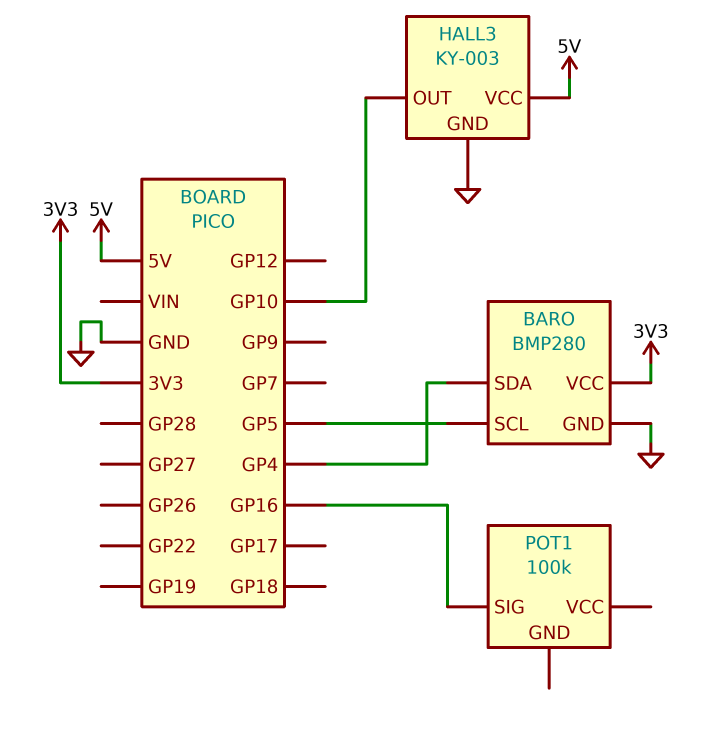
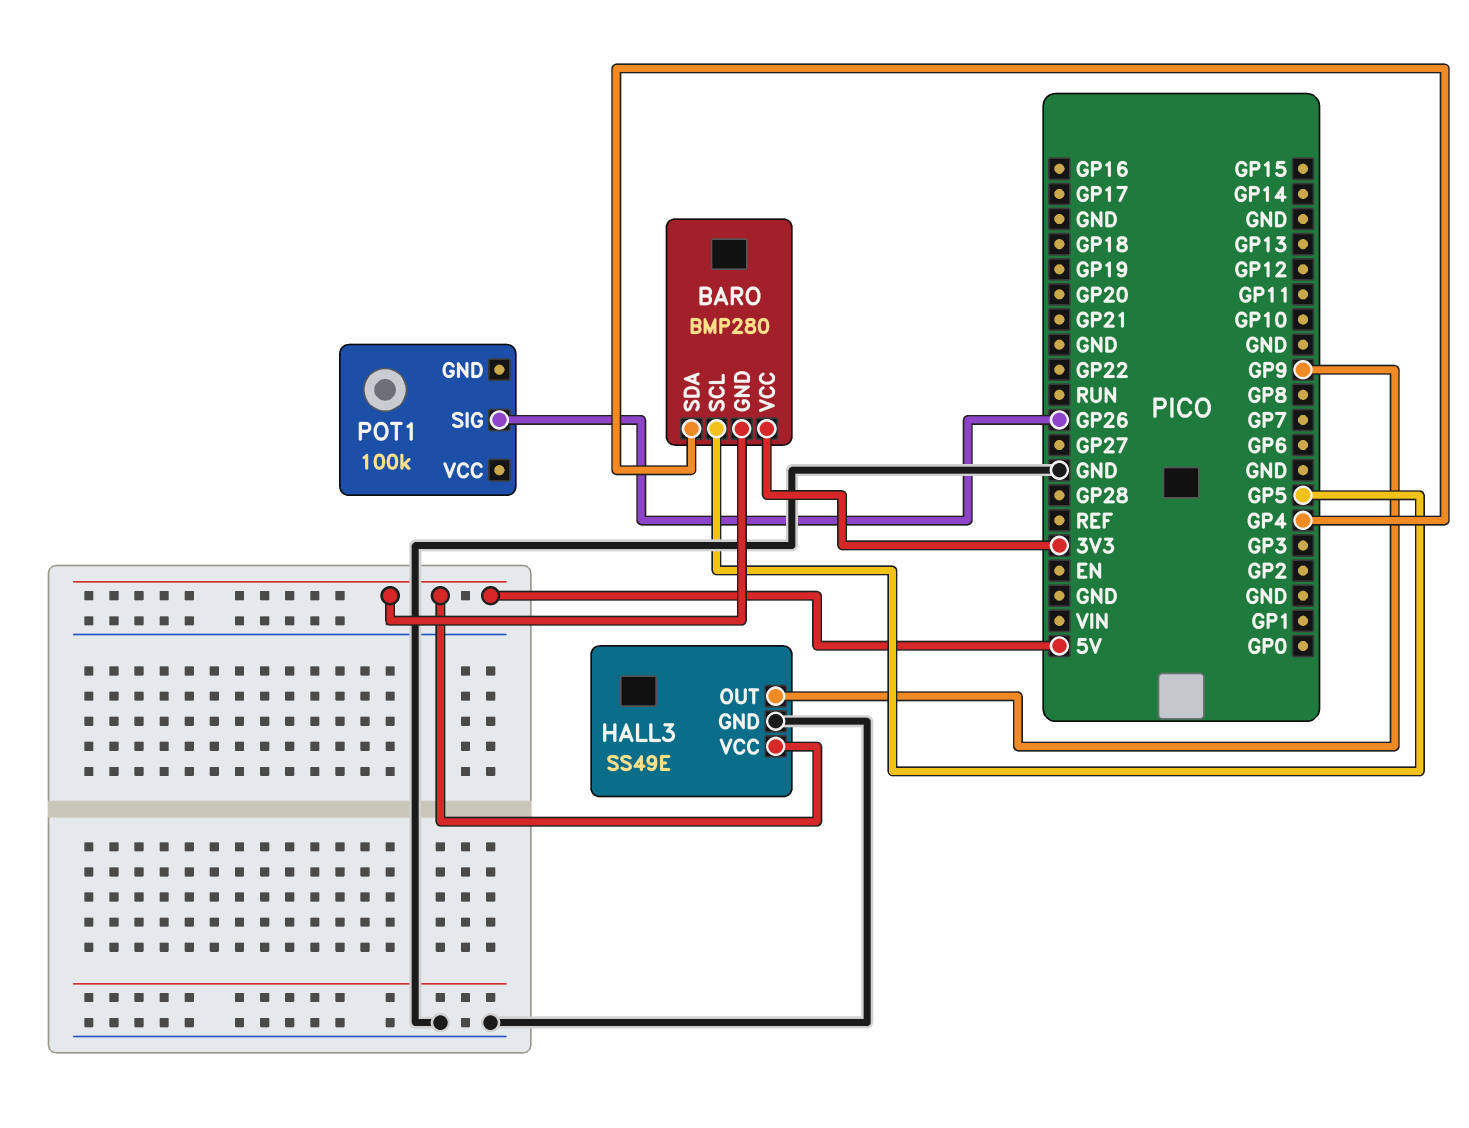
BARO pin GND: GND -> 5V
HALL3: KY-003 -> SS49E
HALL3 pin OUT: GP10 -> GP9
POT1 pin SIG: GP16 -> GP26

